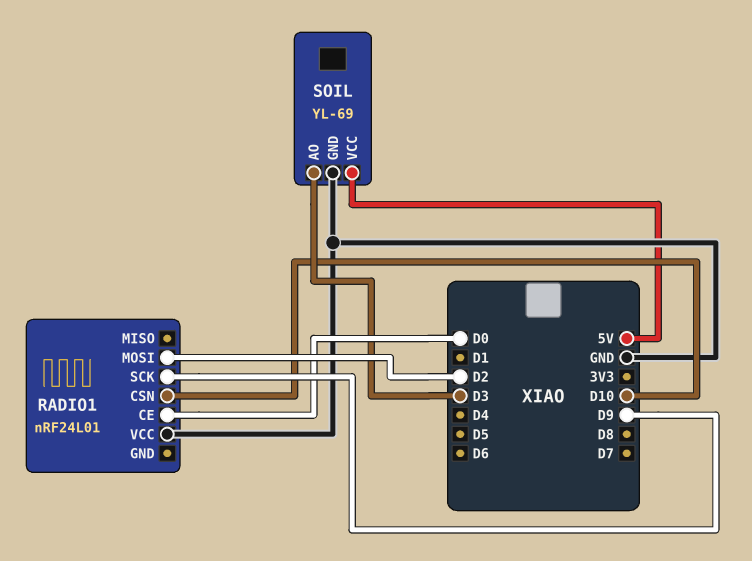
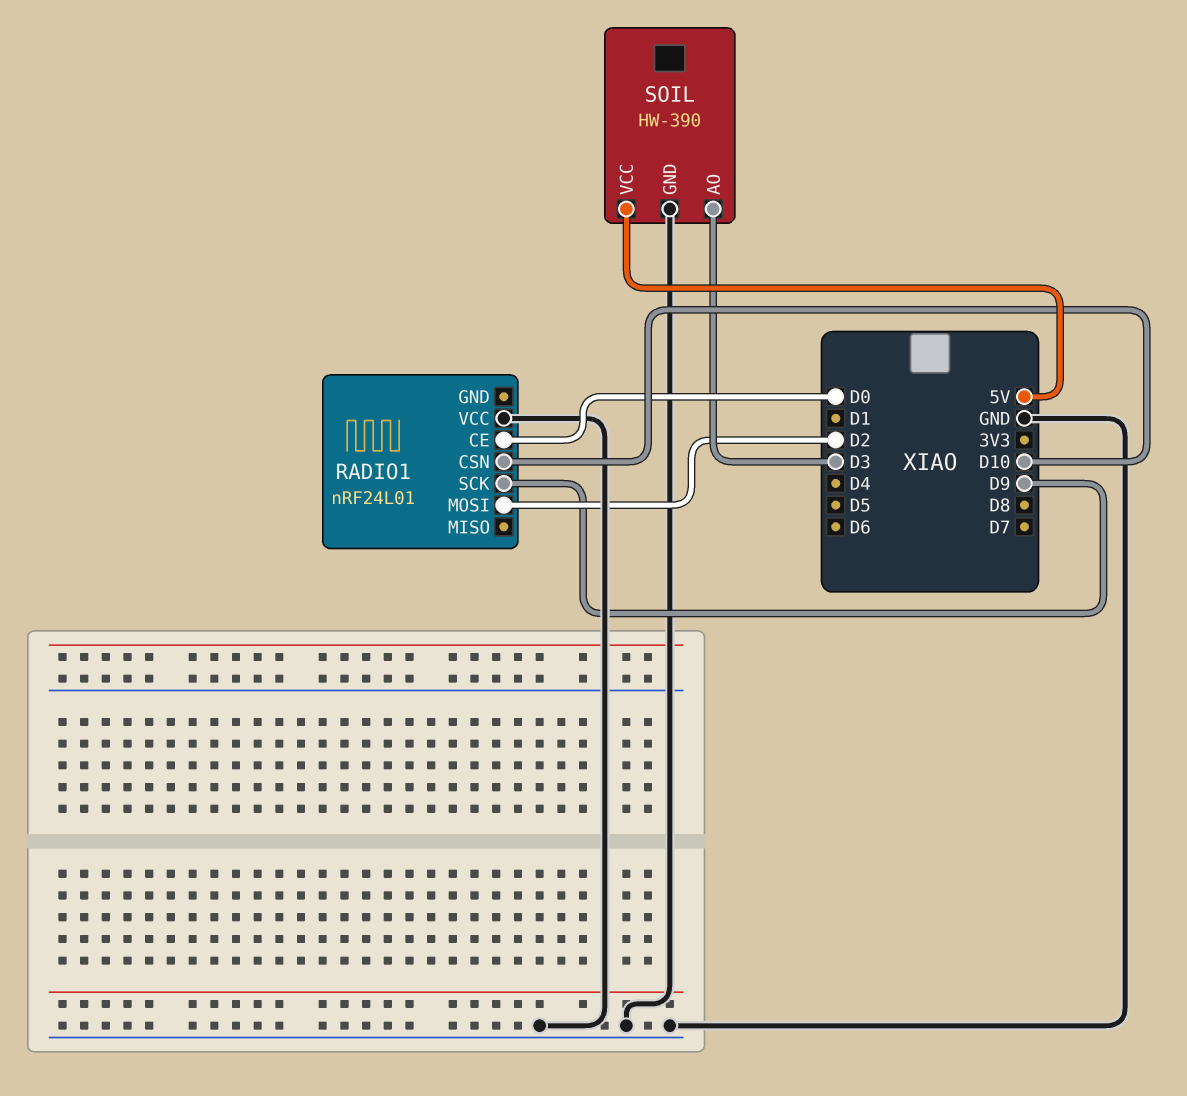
SOIL: YL-69 -> HW-390

